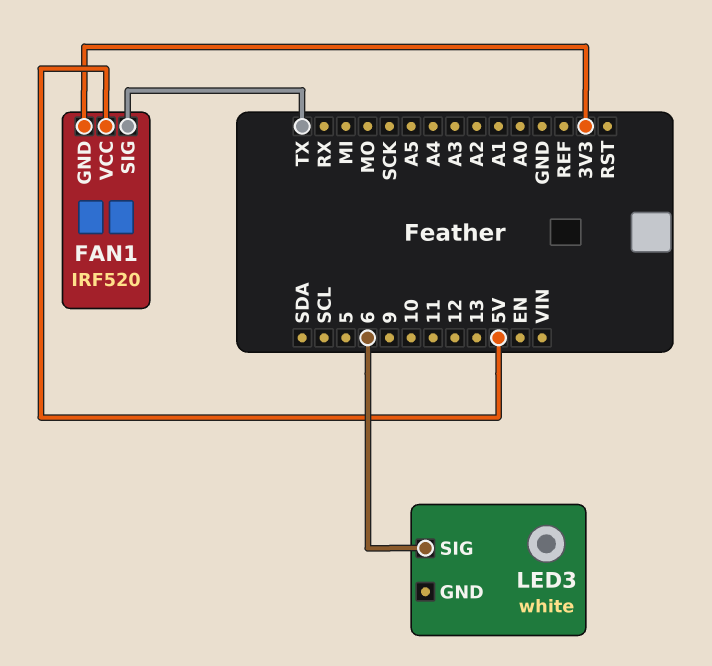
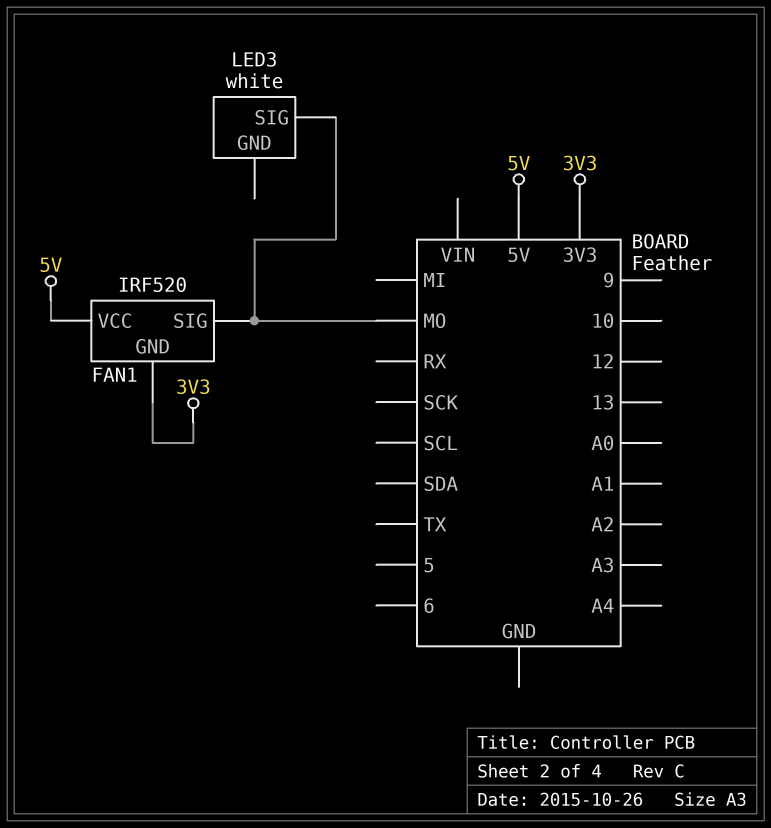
FAN1 pin SIG: TX -> MO
LED3 pin SIG: 6 -> MO

